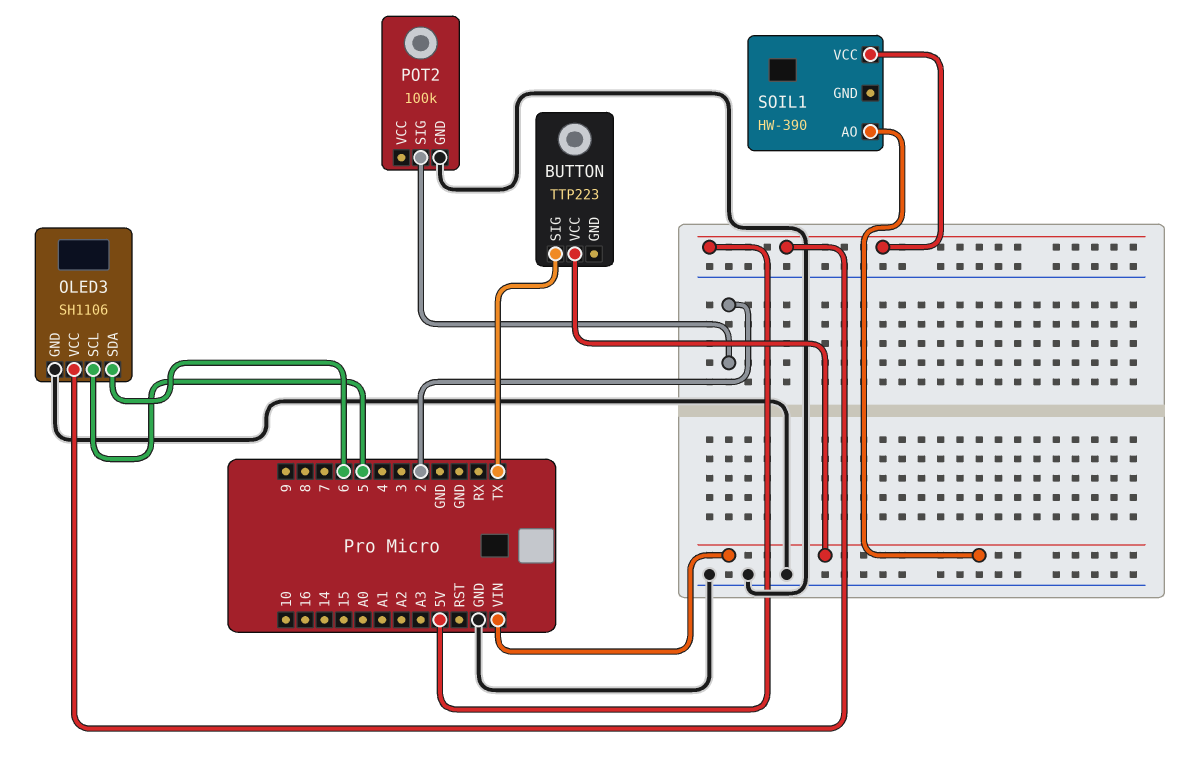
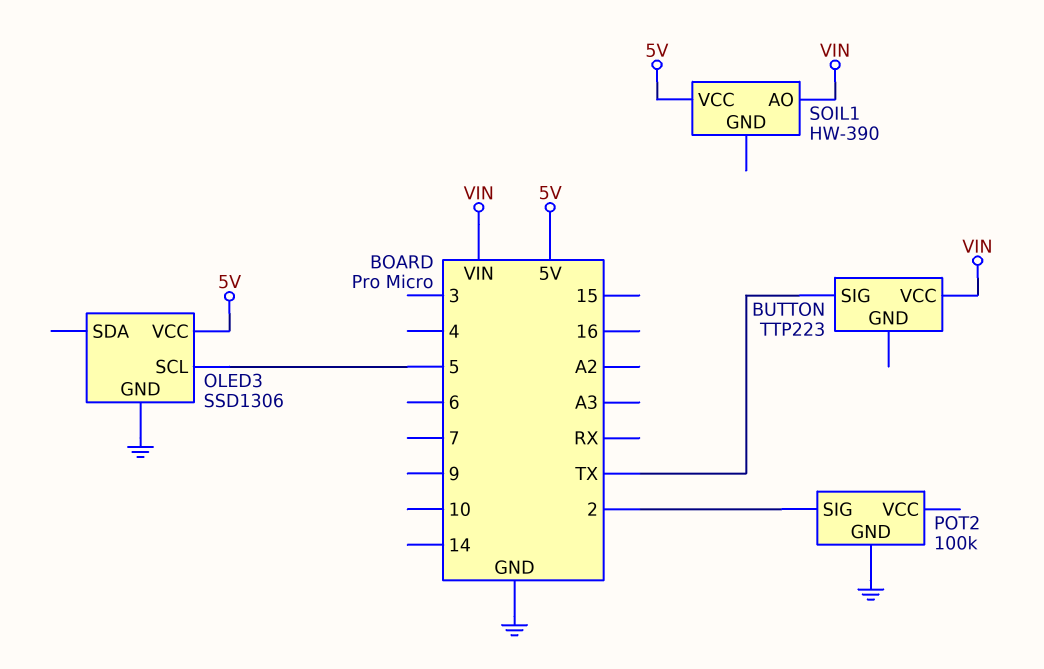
OLED3: SH1106 -> SSD1306
OLED3 pin SDA: 6 -> none

